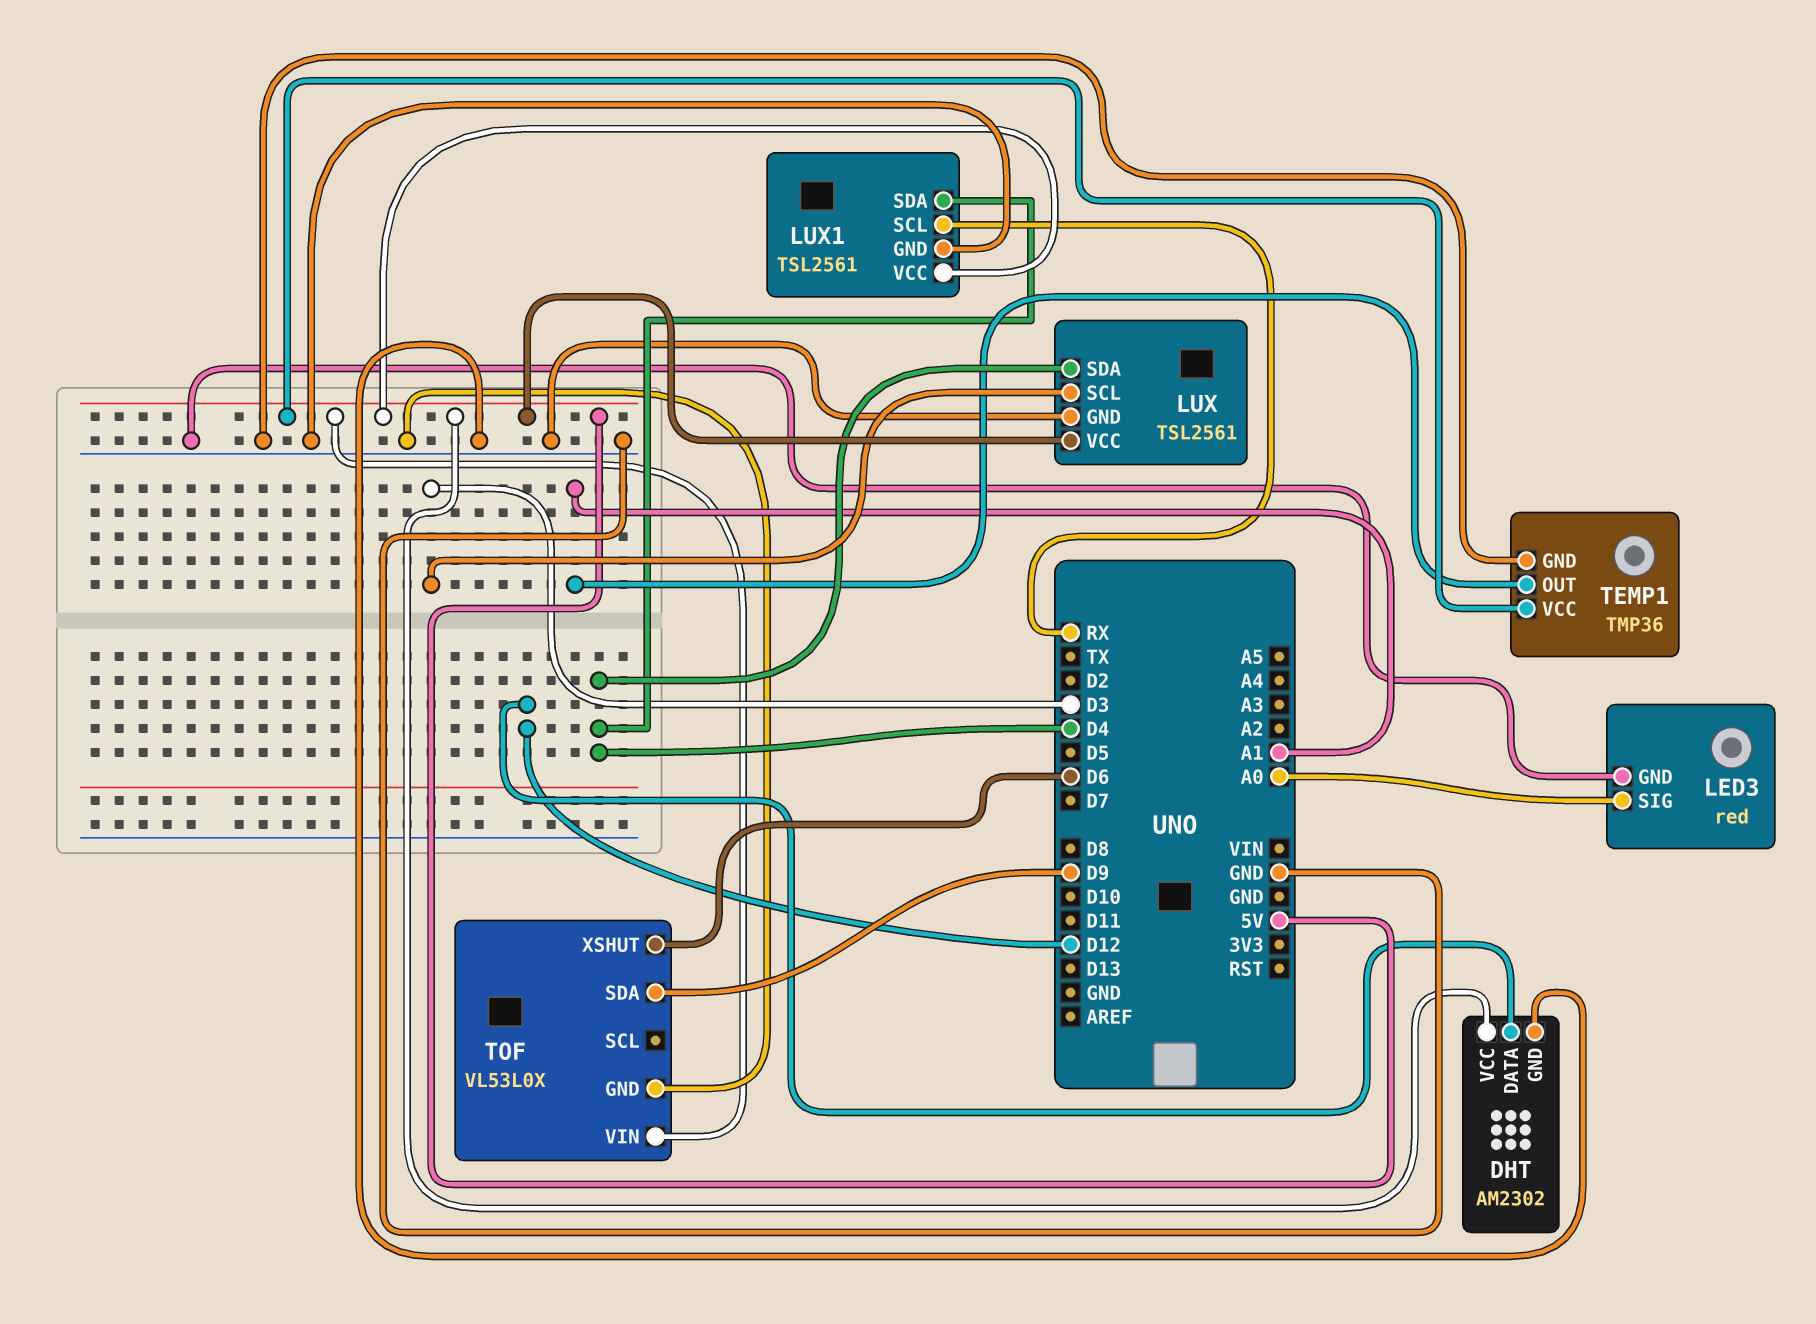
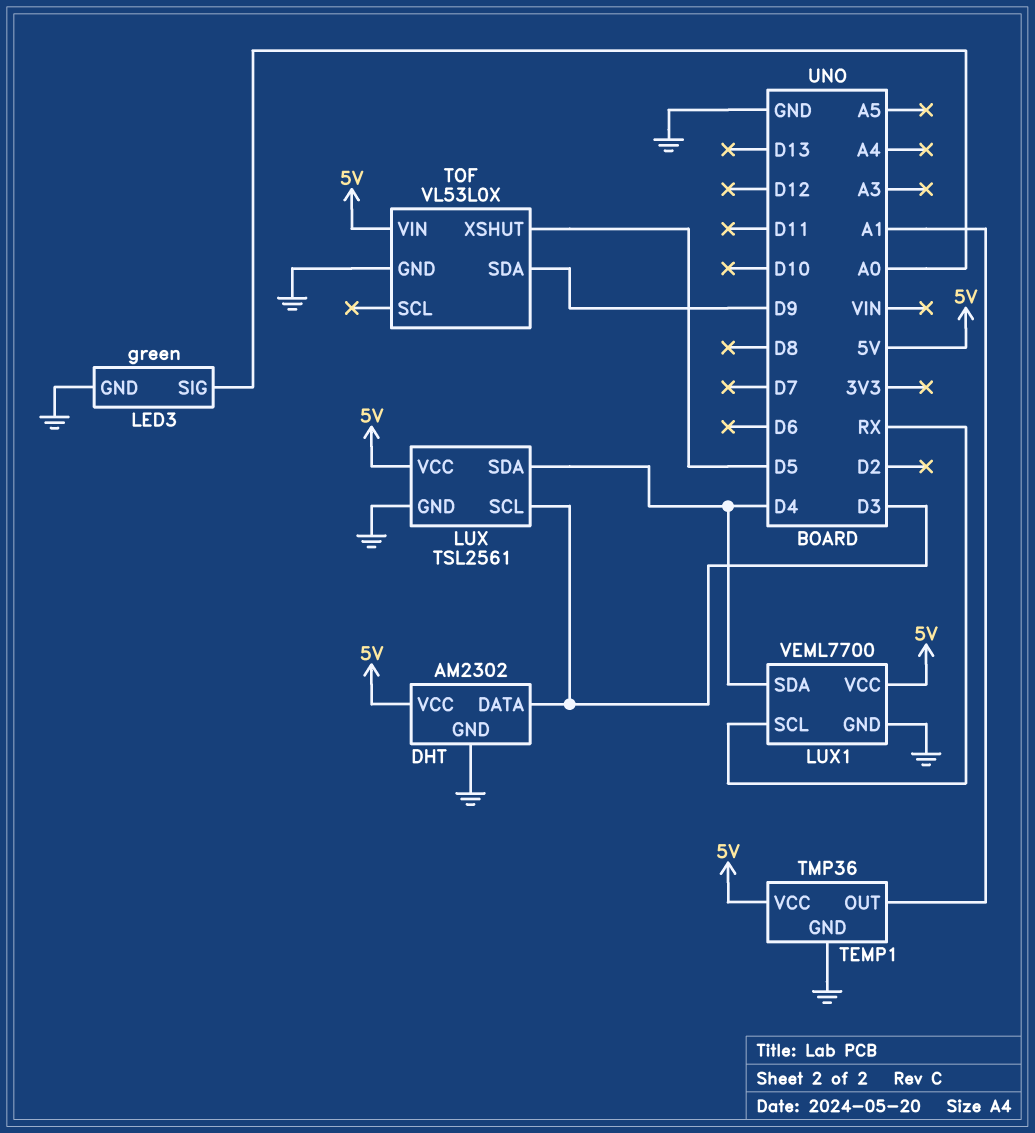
DHT pin DATA: D12 -> D3
LED3: red -> green
LUX1: TSL2561 -> VEML7700
TOF pin XSHUT: D6 -> D5

